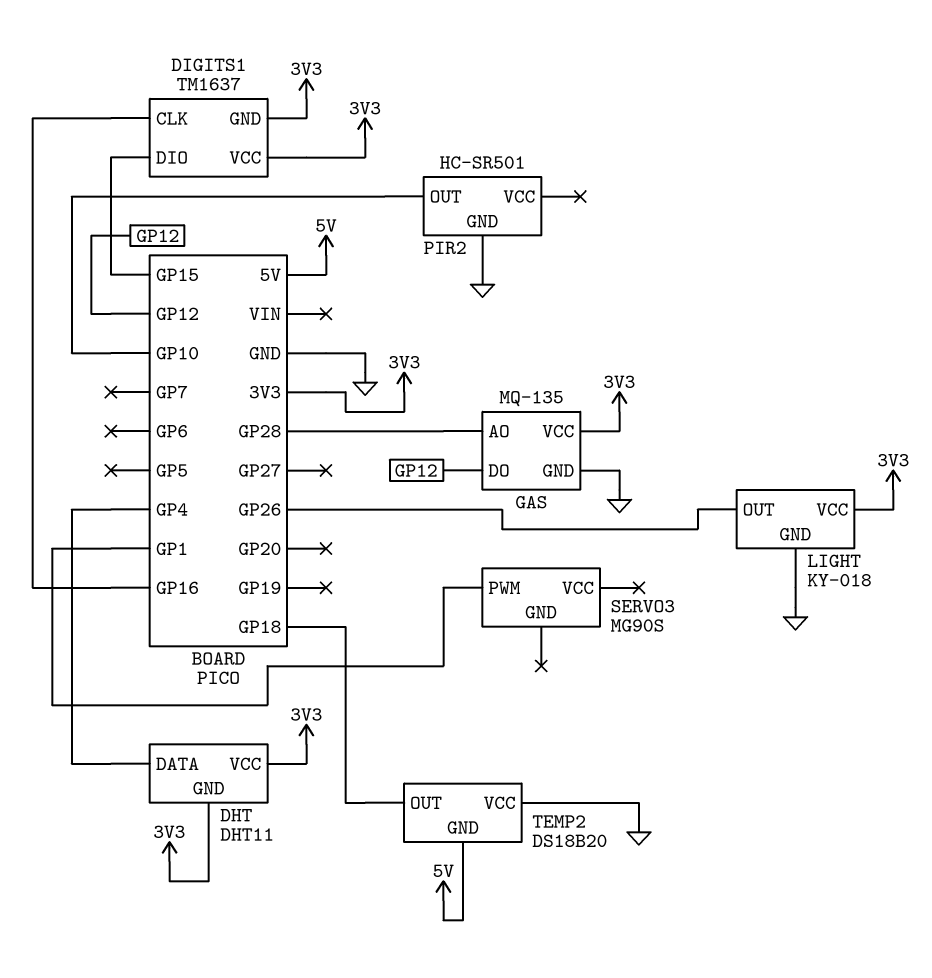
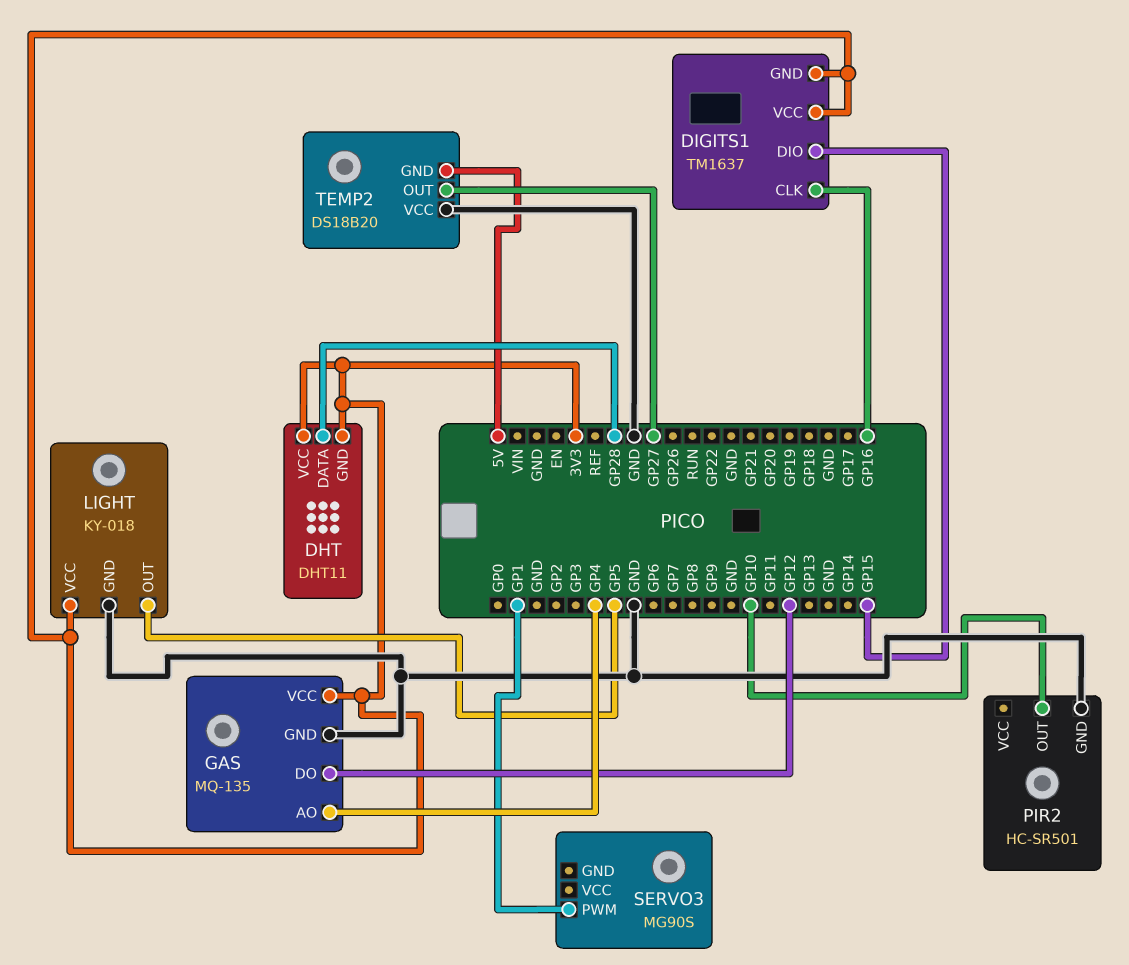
DHT pin DATA: GP4 -> GP28
GAS pin AO: GP28 -> GP4
LIGHT pin OUT: GP26 -> GP5
TEMP2 pin OUT: GP18 -> GP27

